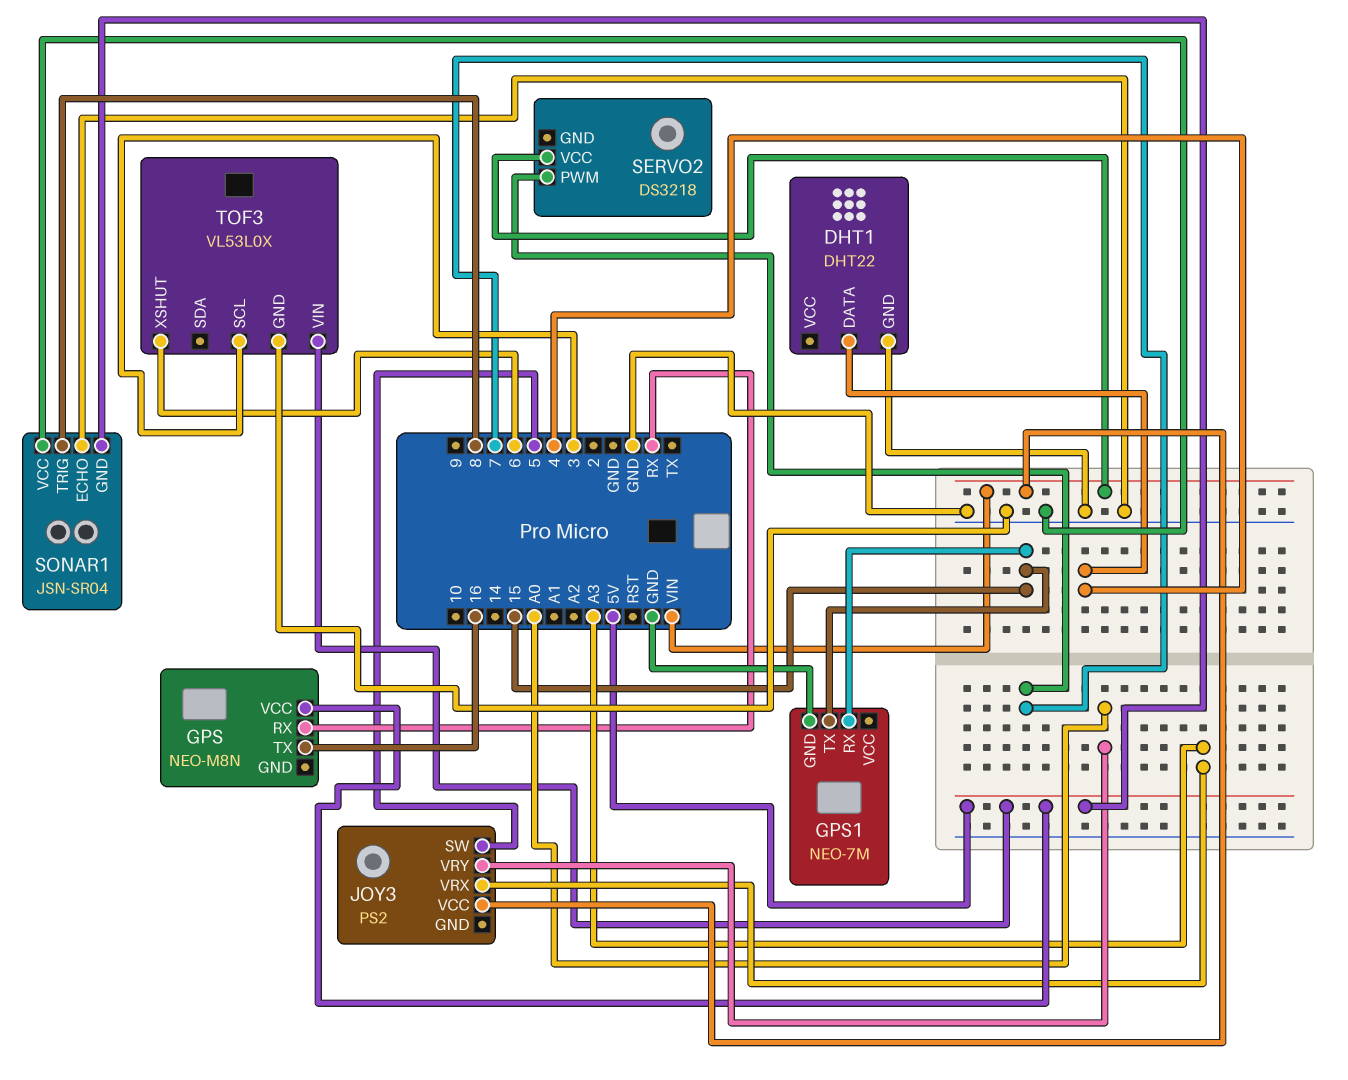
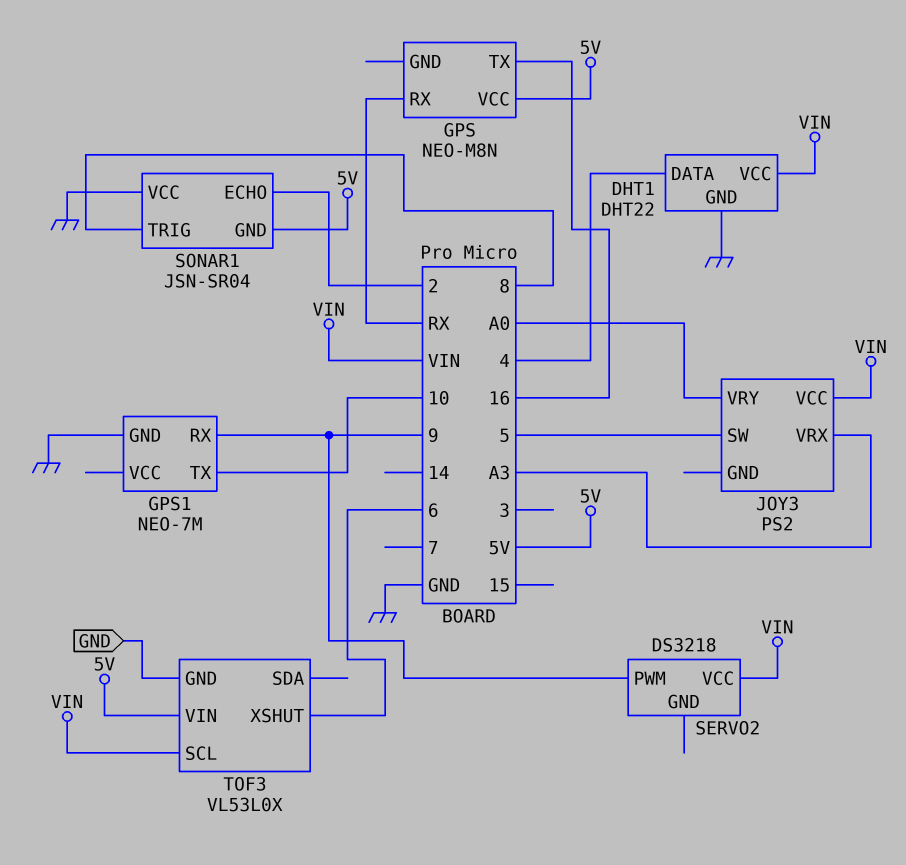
DHT1 pin VCC: none -> VIN
GPS1 pin RX: 15 -> 9
GPS1 pin TX: 15 -> 10
SERVO2 pin PWM: 7 -> 9
SONAR1 pin ECHO: GND -> 2
TOF3 pin SCL: 3 -> VIN

